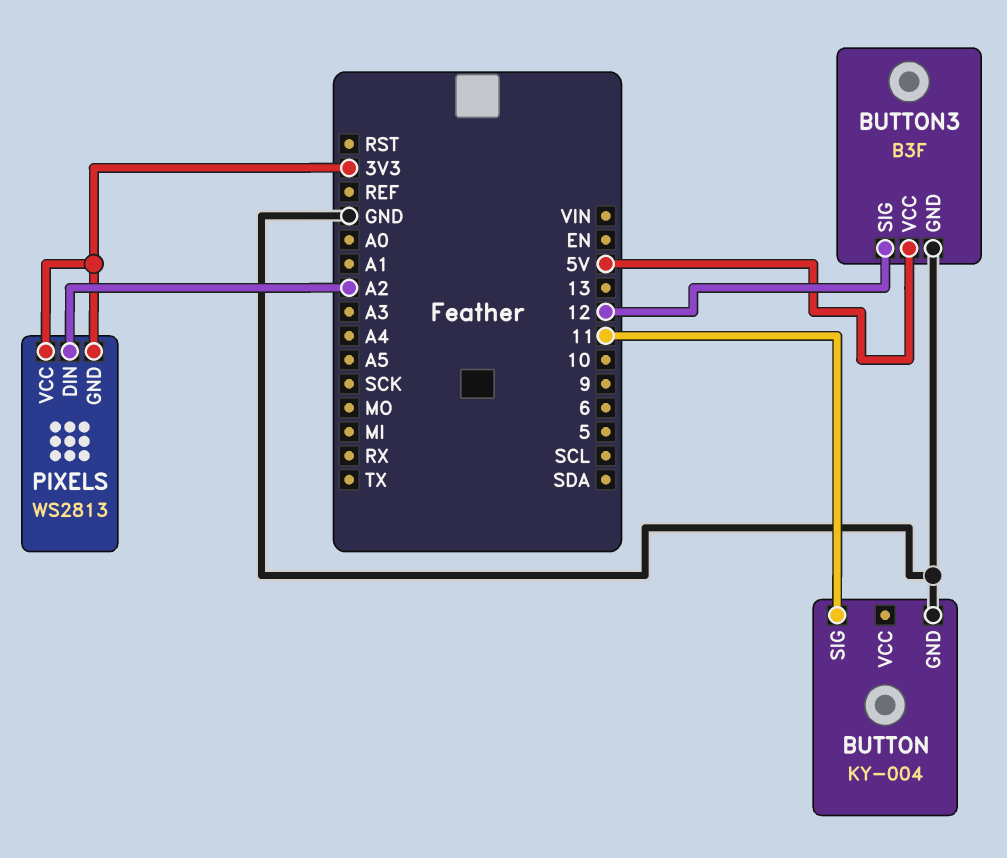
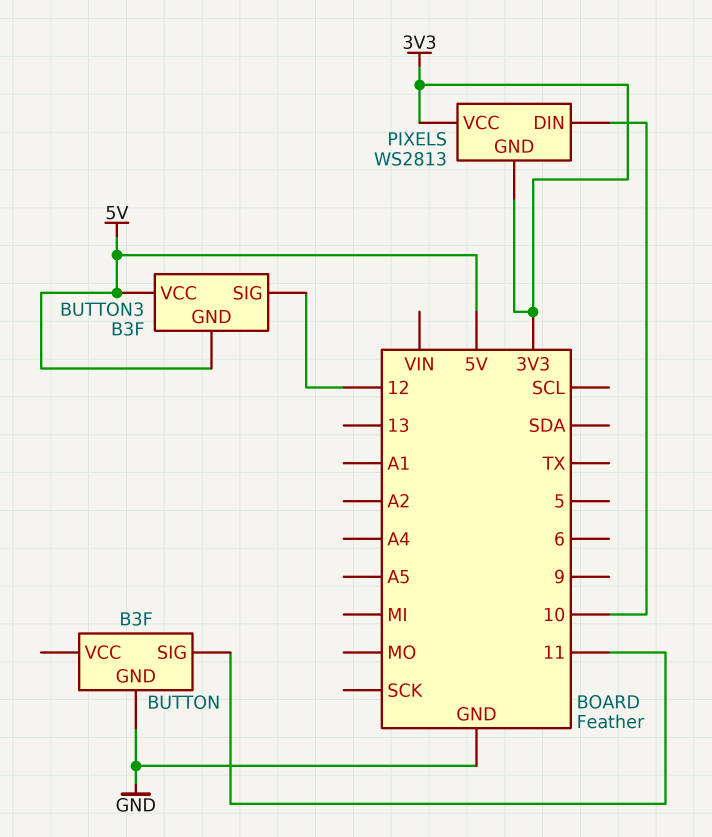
BUTTON: KY-004 -> B3F
BUTTON3 pin GND: GND -> 5V
PIXELS pin DIN: A2 -> 10

